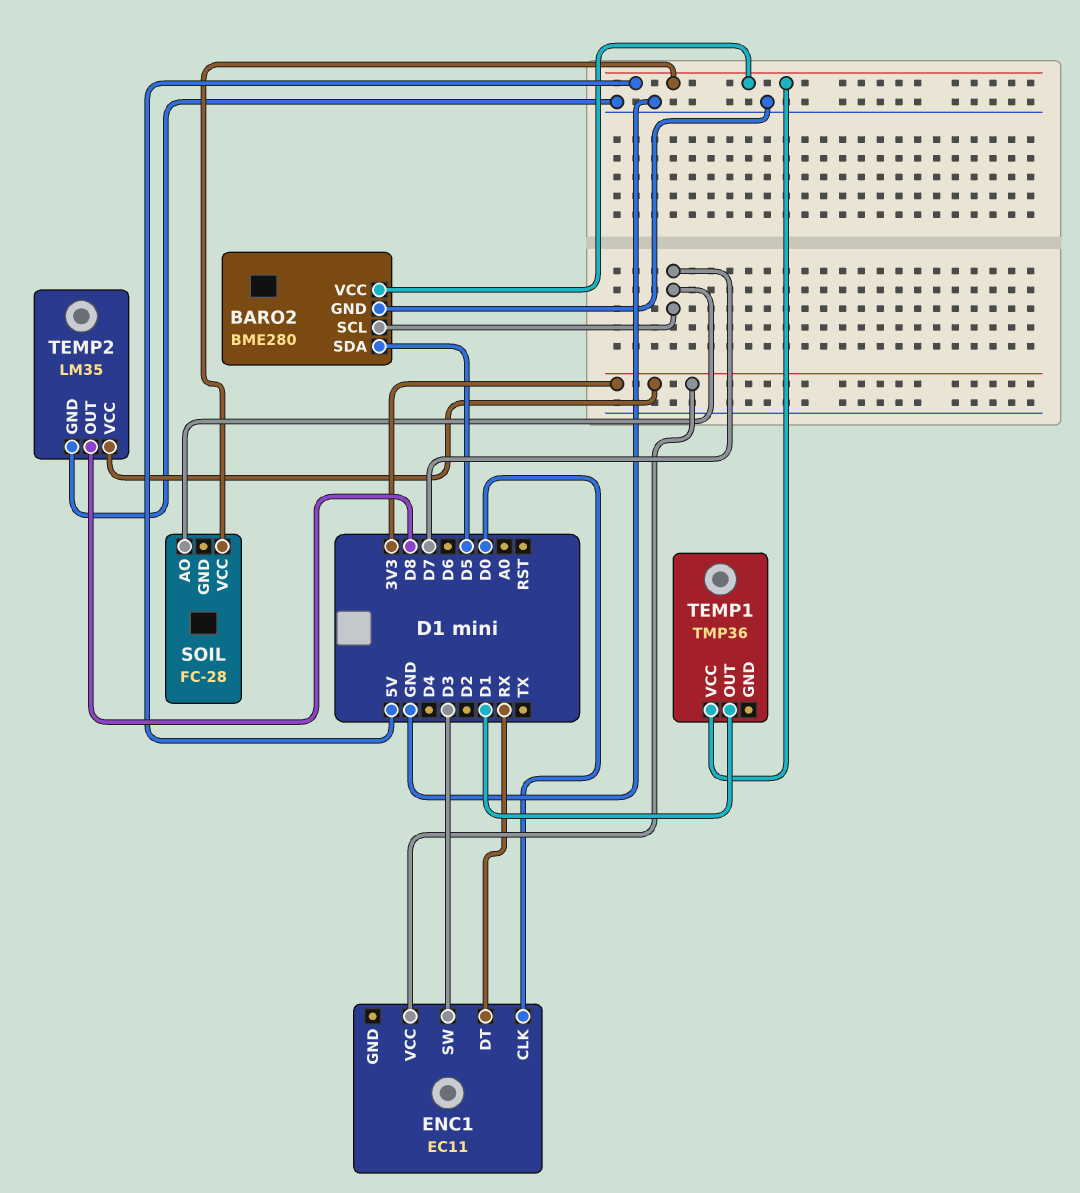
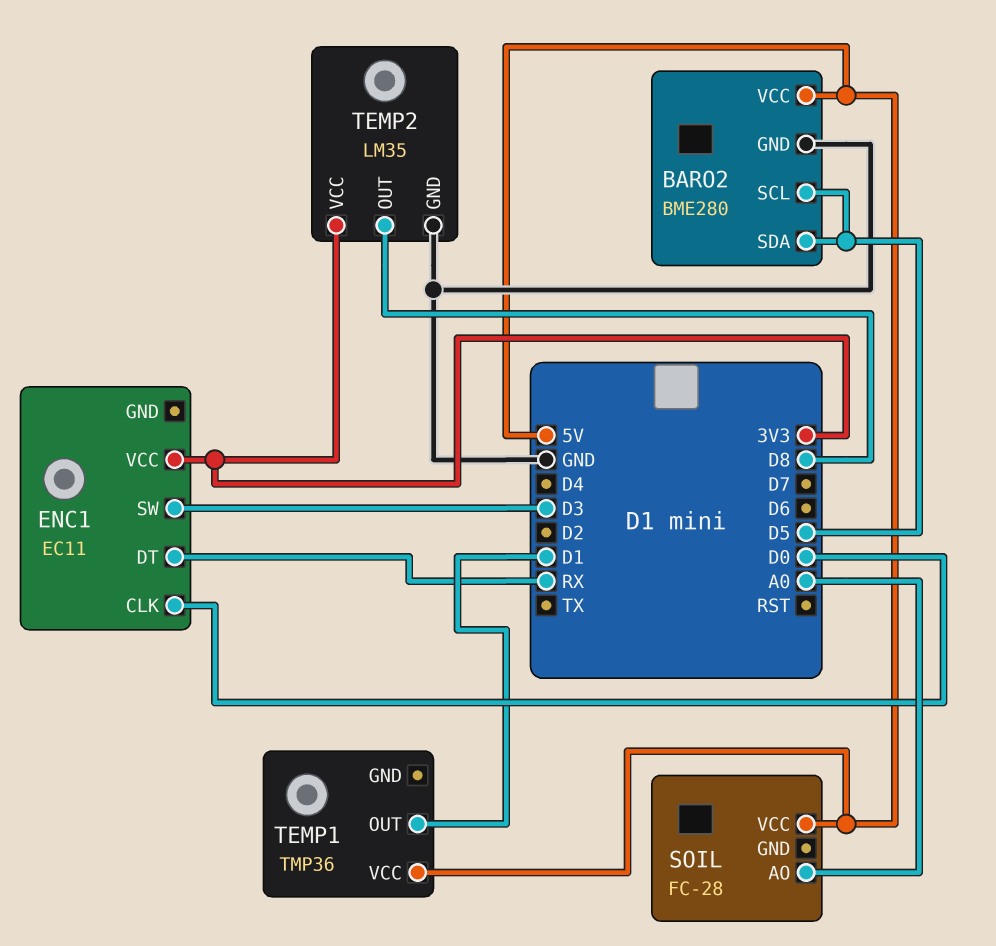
BARO2 pin SCL: D7 -> D5
SOIL pin AO: D7 -> A0

